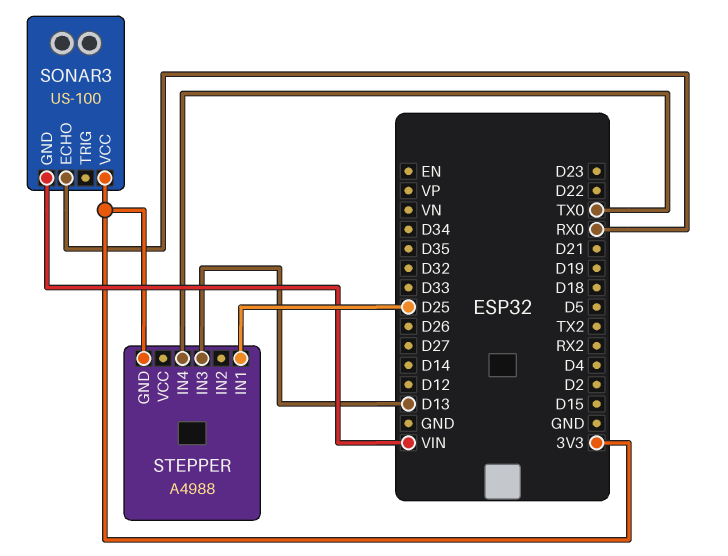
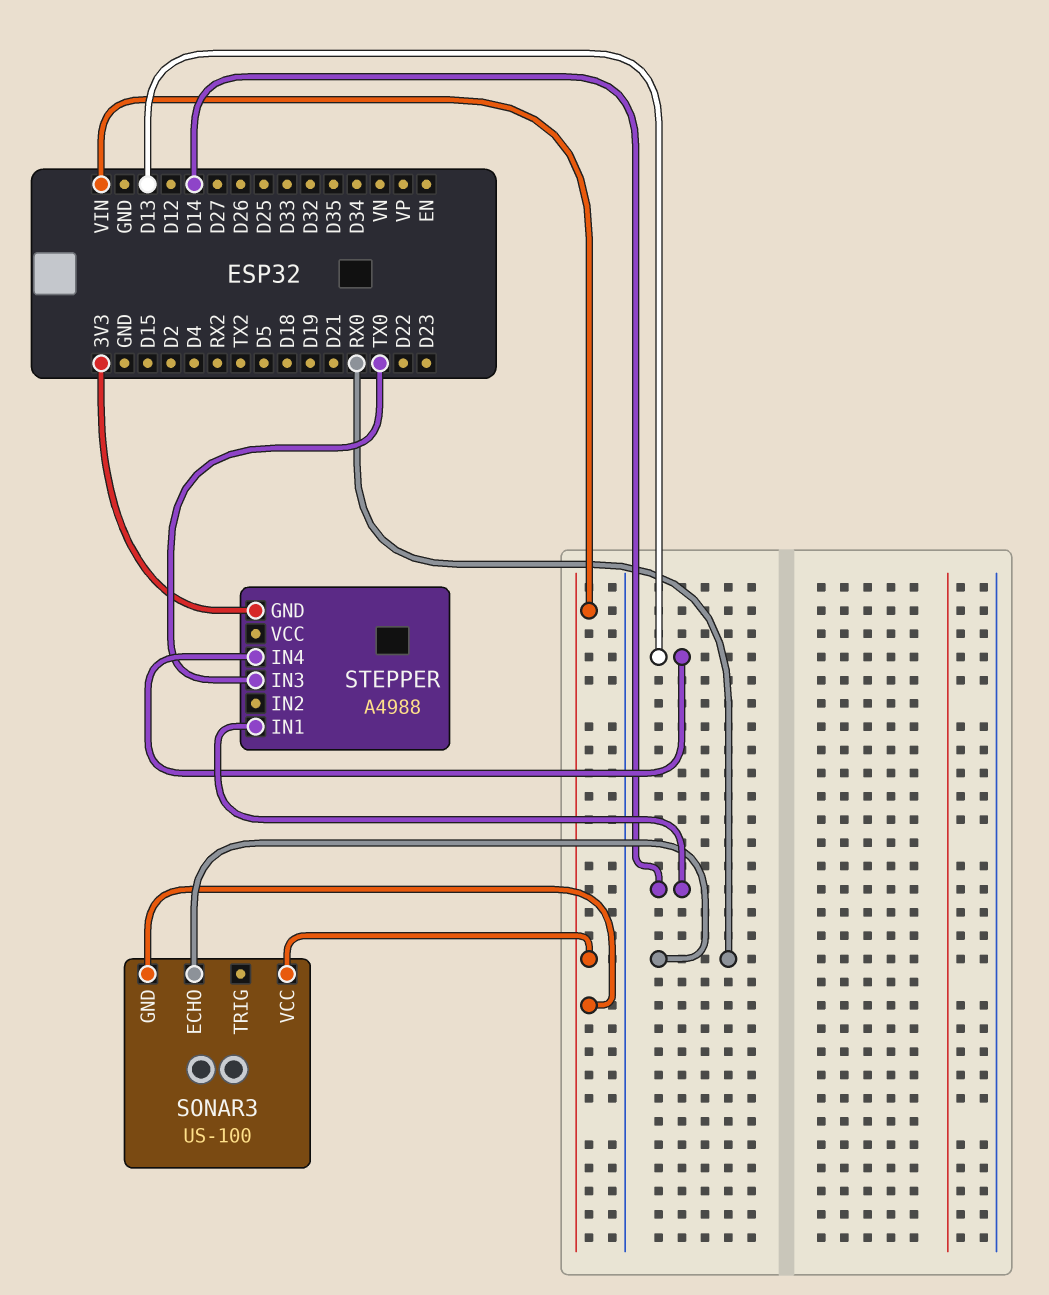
SONAR3 pin VCC: 3V3 -> VIN
STEPPER pin IN1: D25 -> D14
STEPPER pin IN3: D13 -> TX0
STEPPER pin IN4: TX0 -> D13

